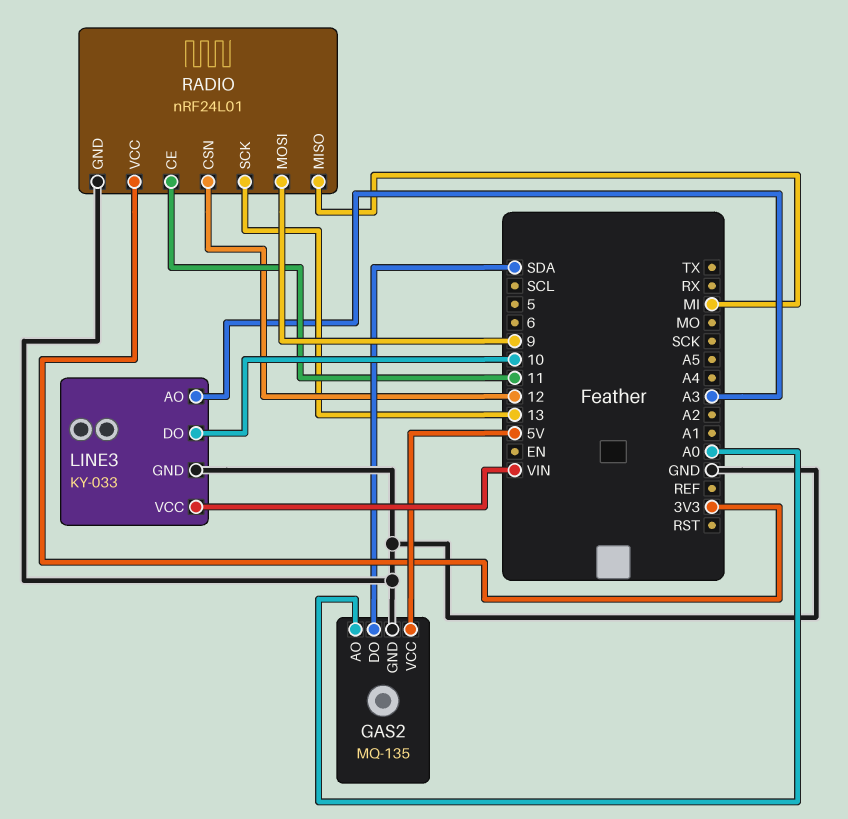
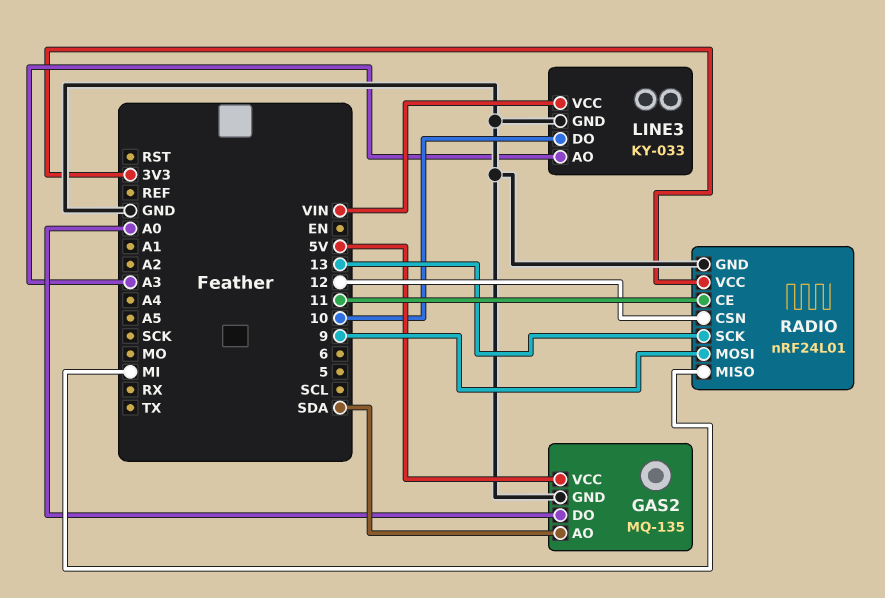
GAS2 pin AO: A0 -> SDA
GAS2 pin DO: SDA -> A0

